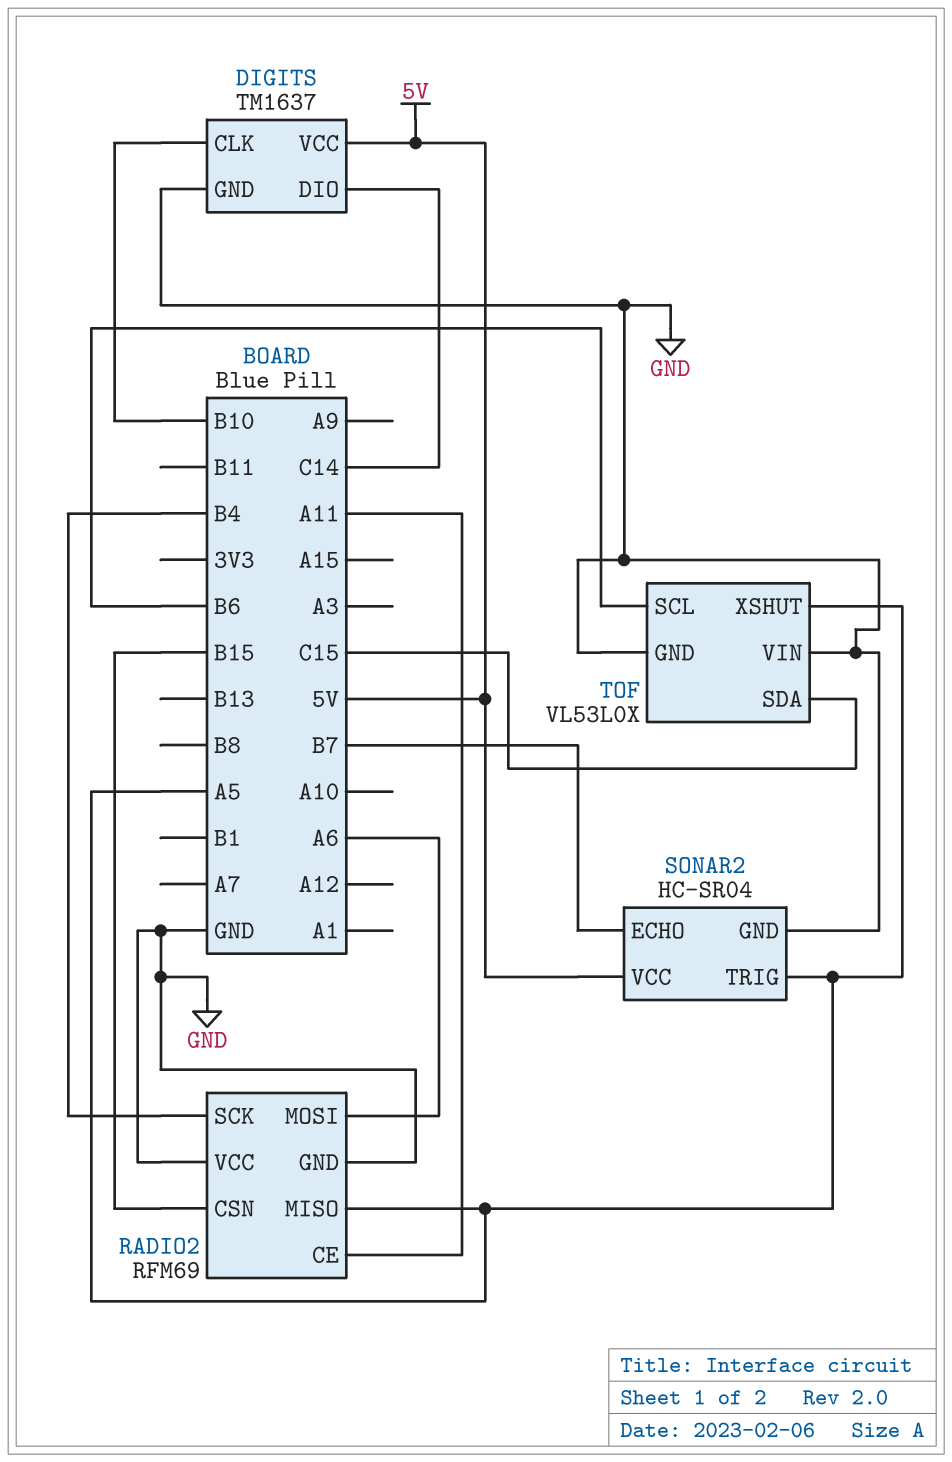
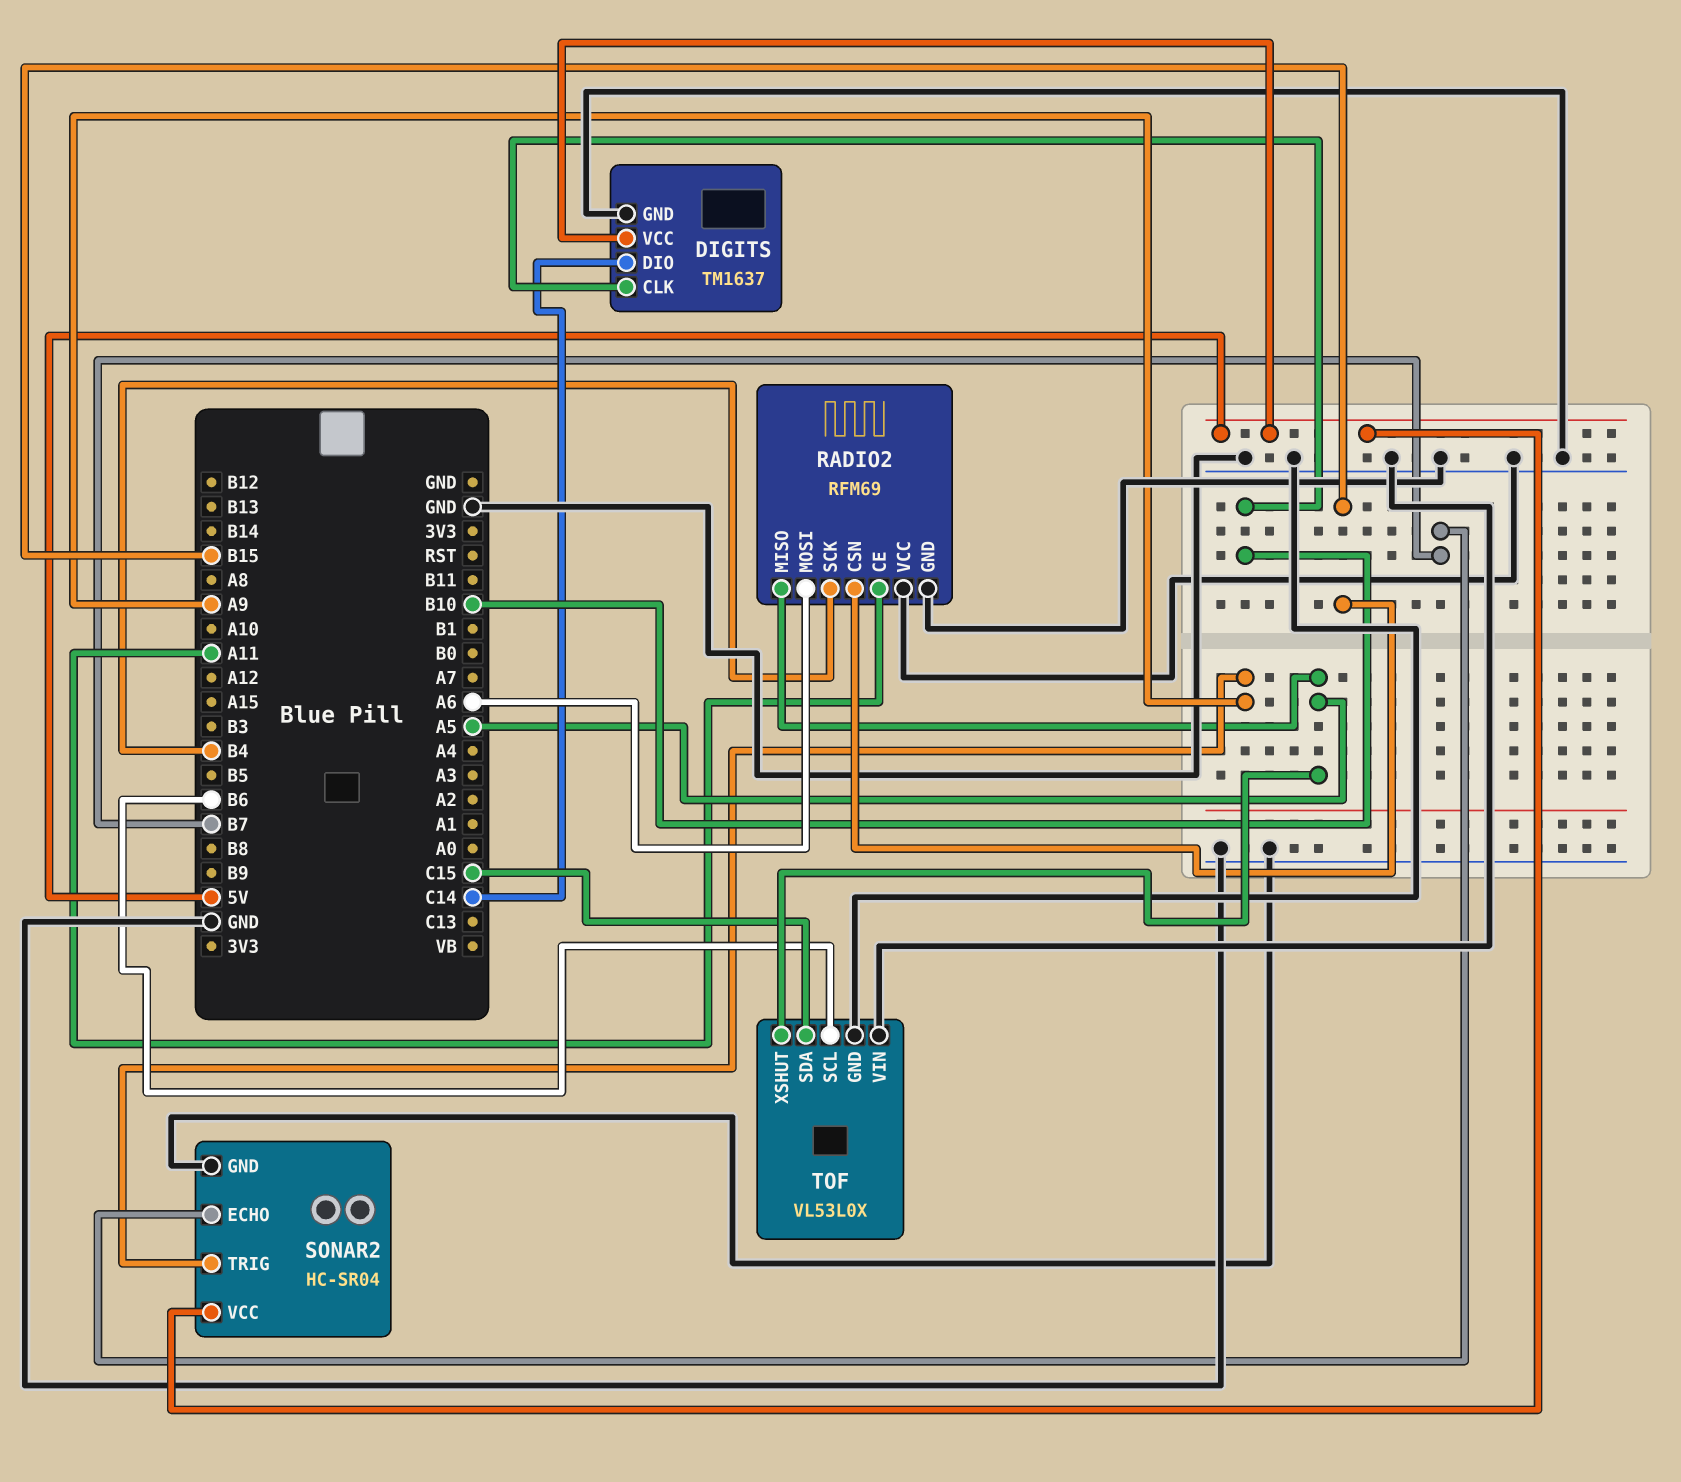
SONAR2 pin TRIG: A5 -> A9

